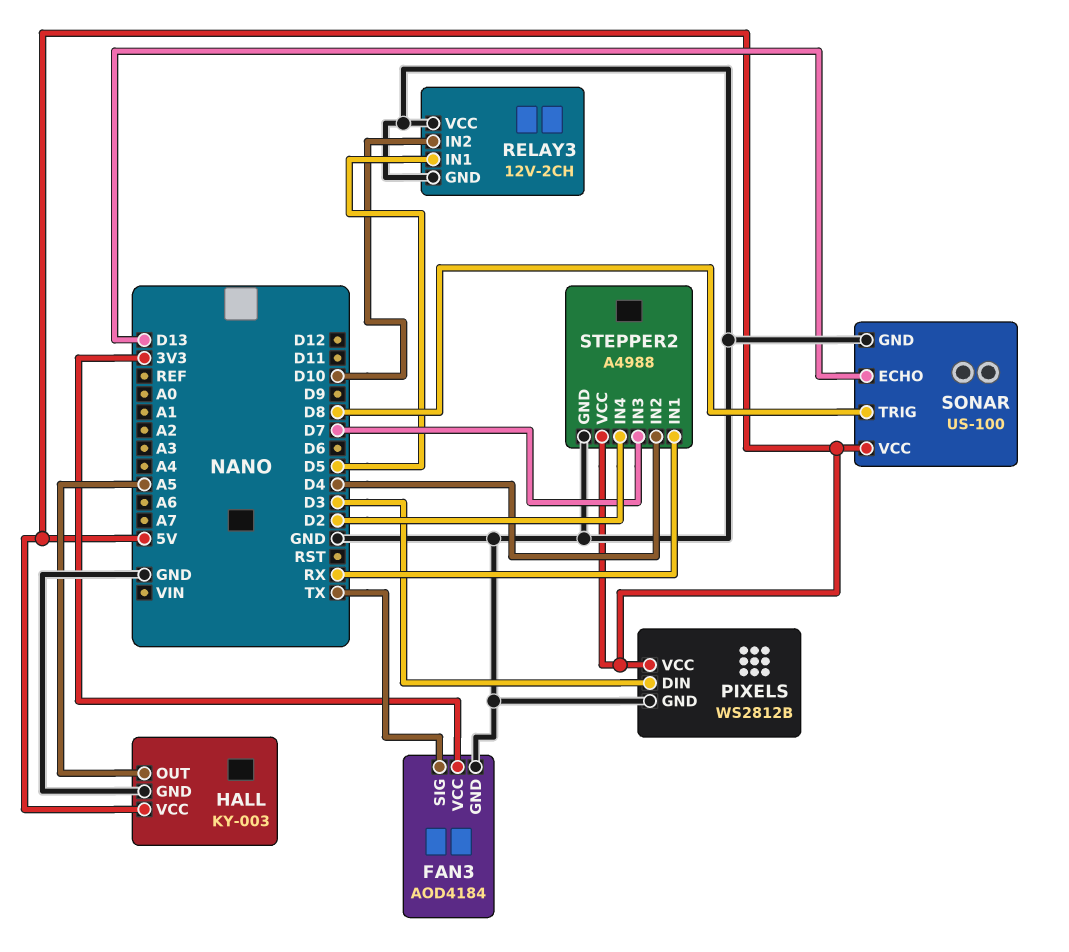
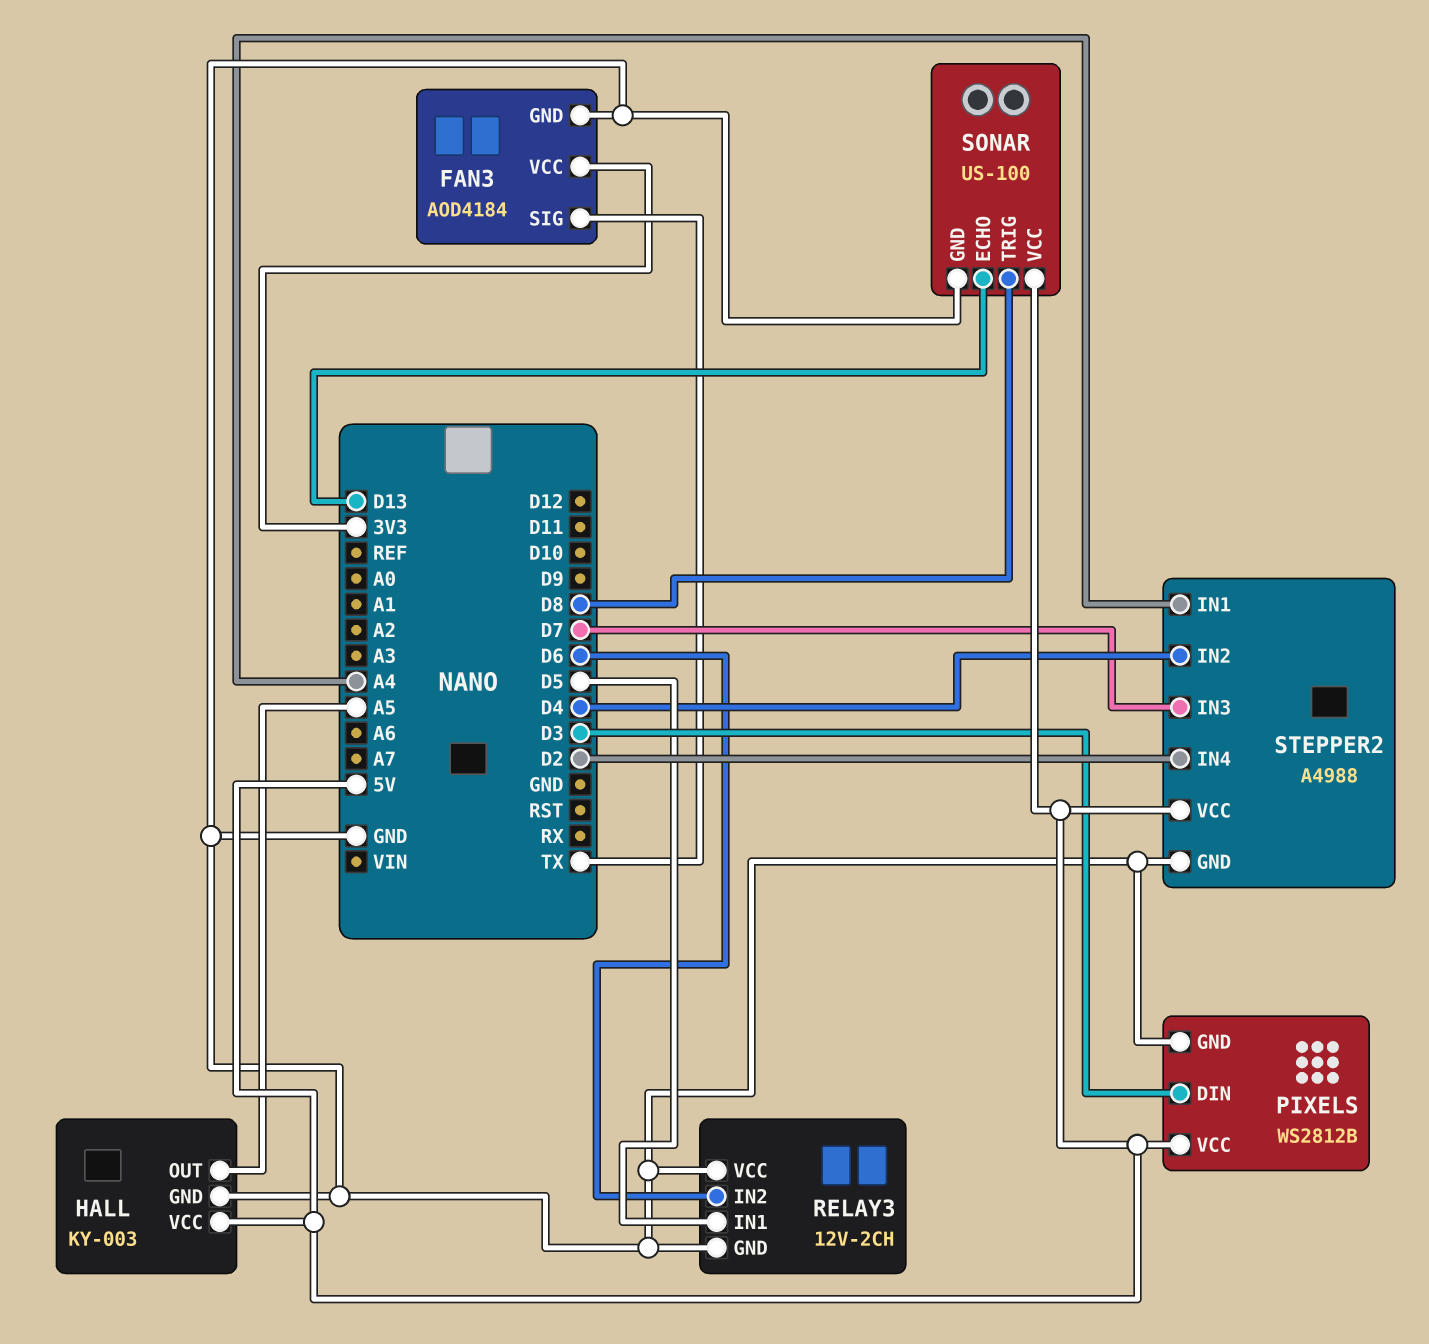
RELAY3 pin IN2: D10 -> D6
STEPPER2 pin IN1: RX -> A4

